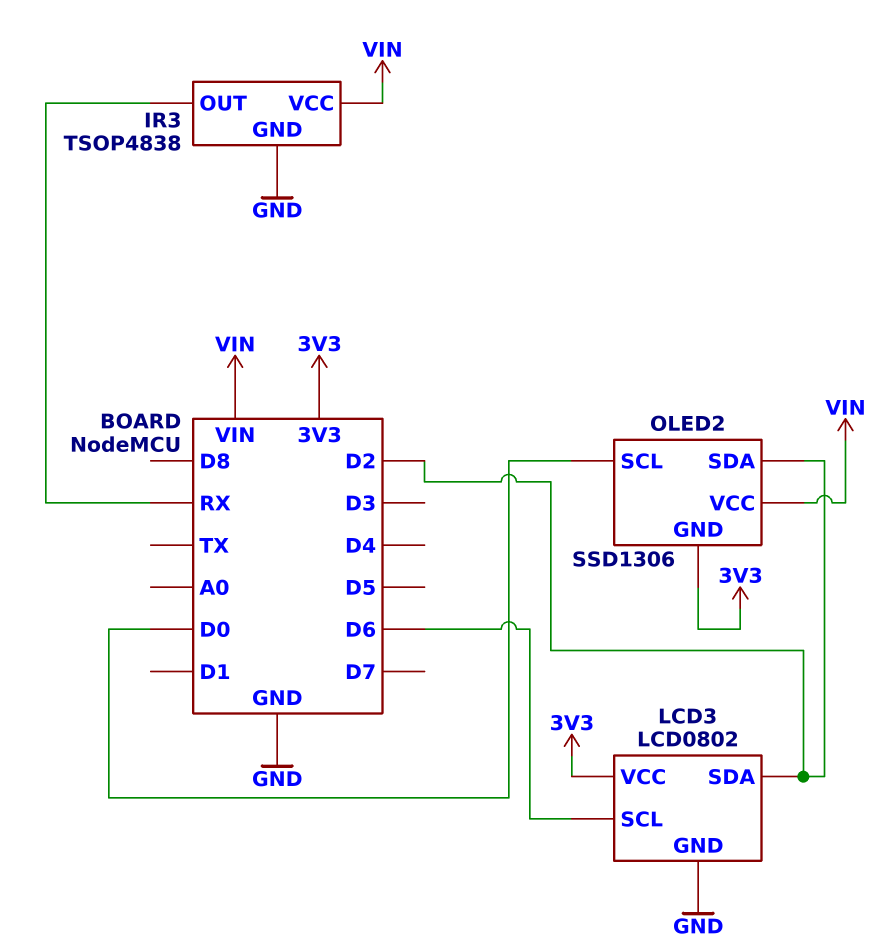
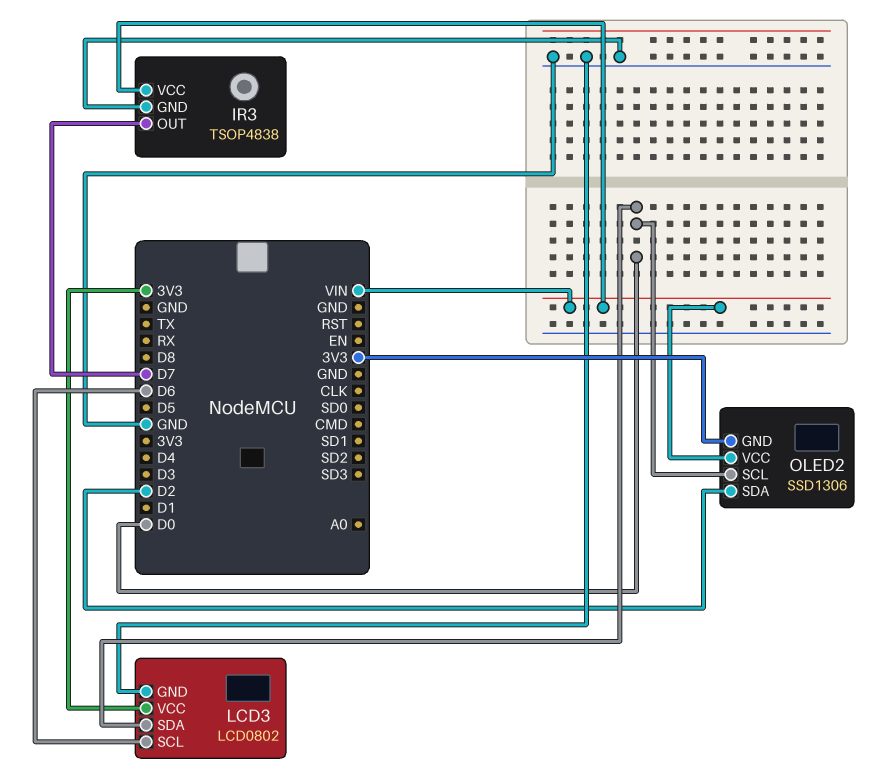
IR3 pin OUT: RX -> D7
LCD3 pin SDA: D2 -> D0

